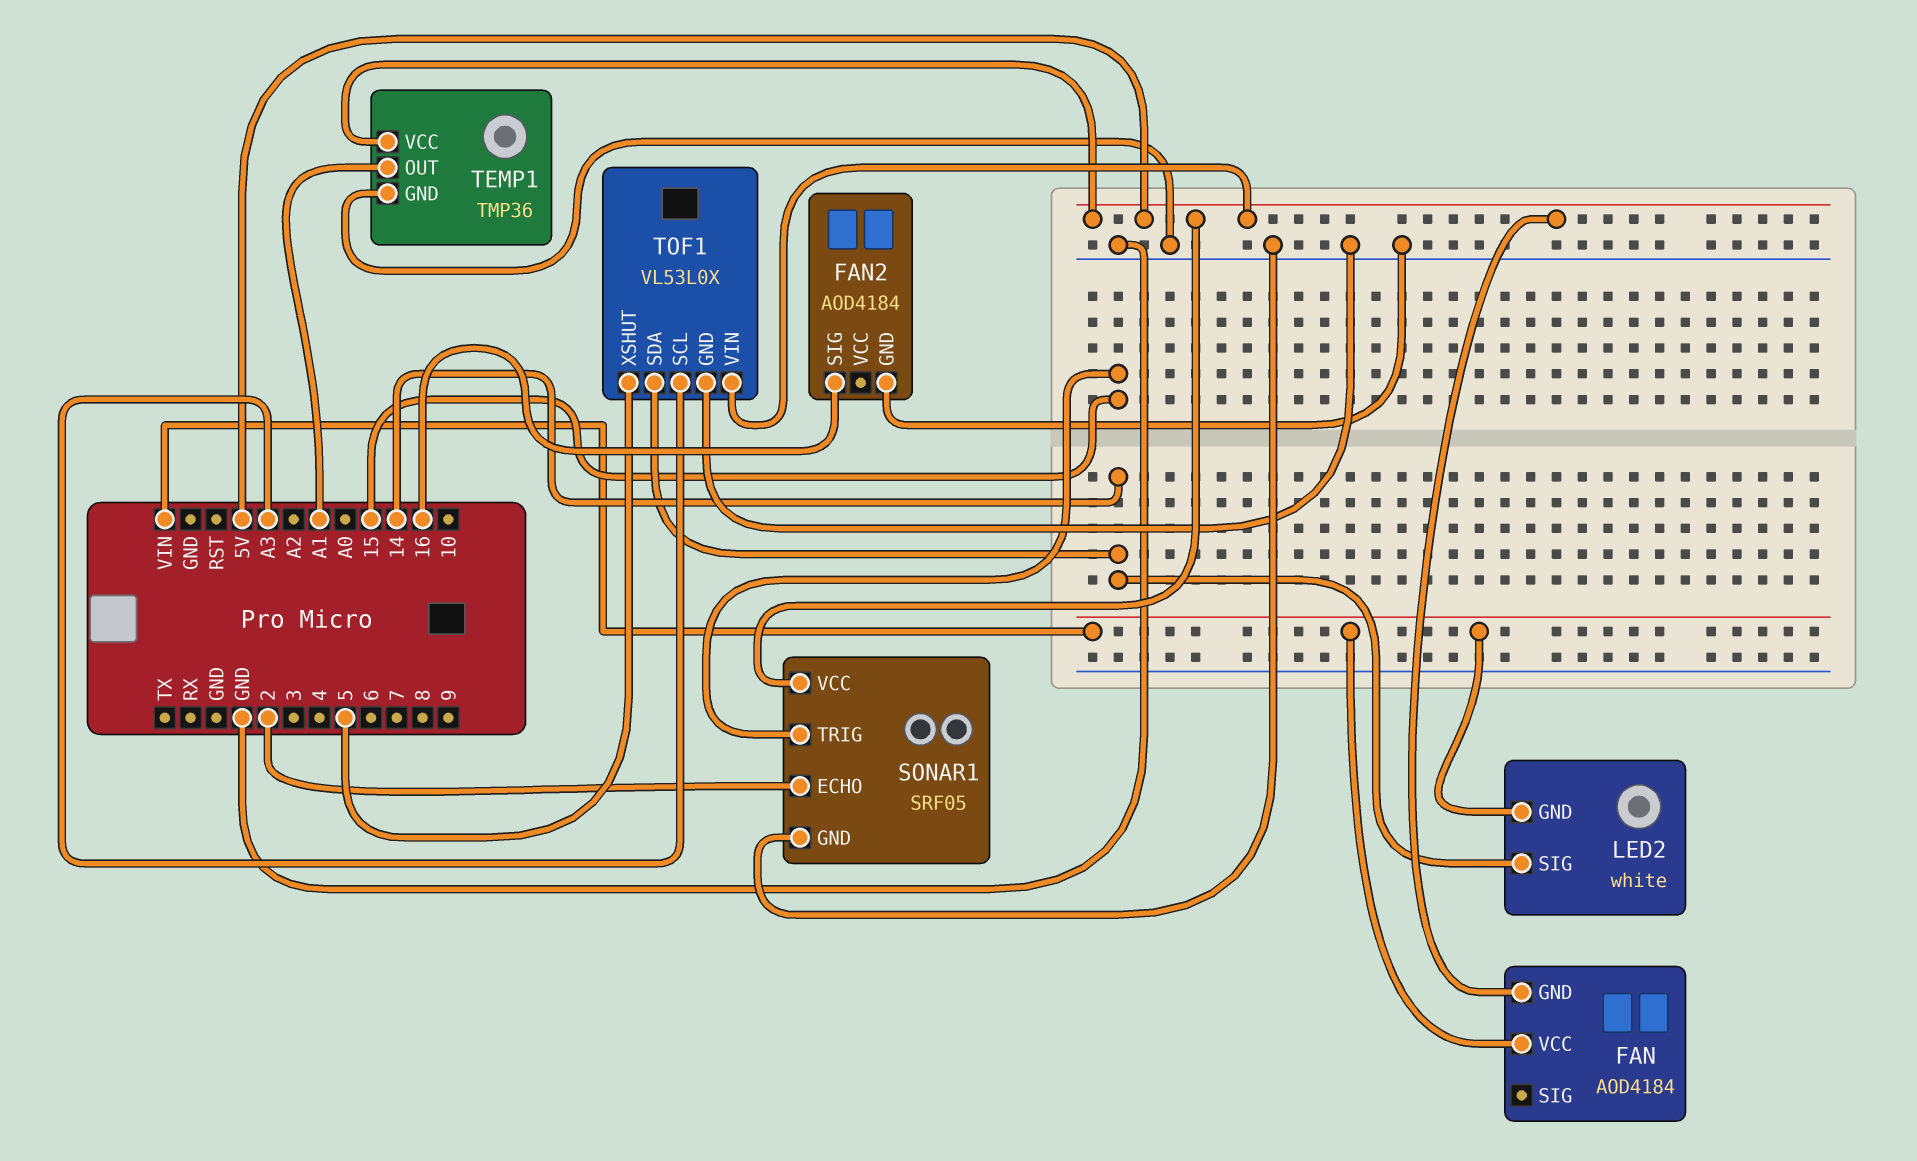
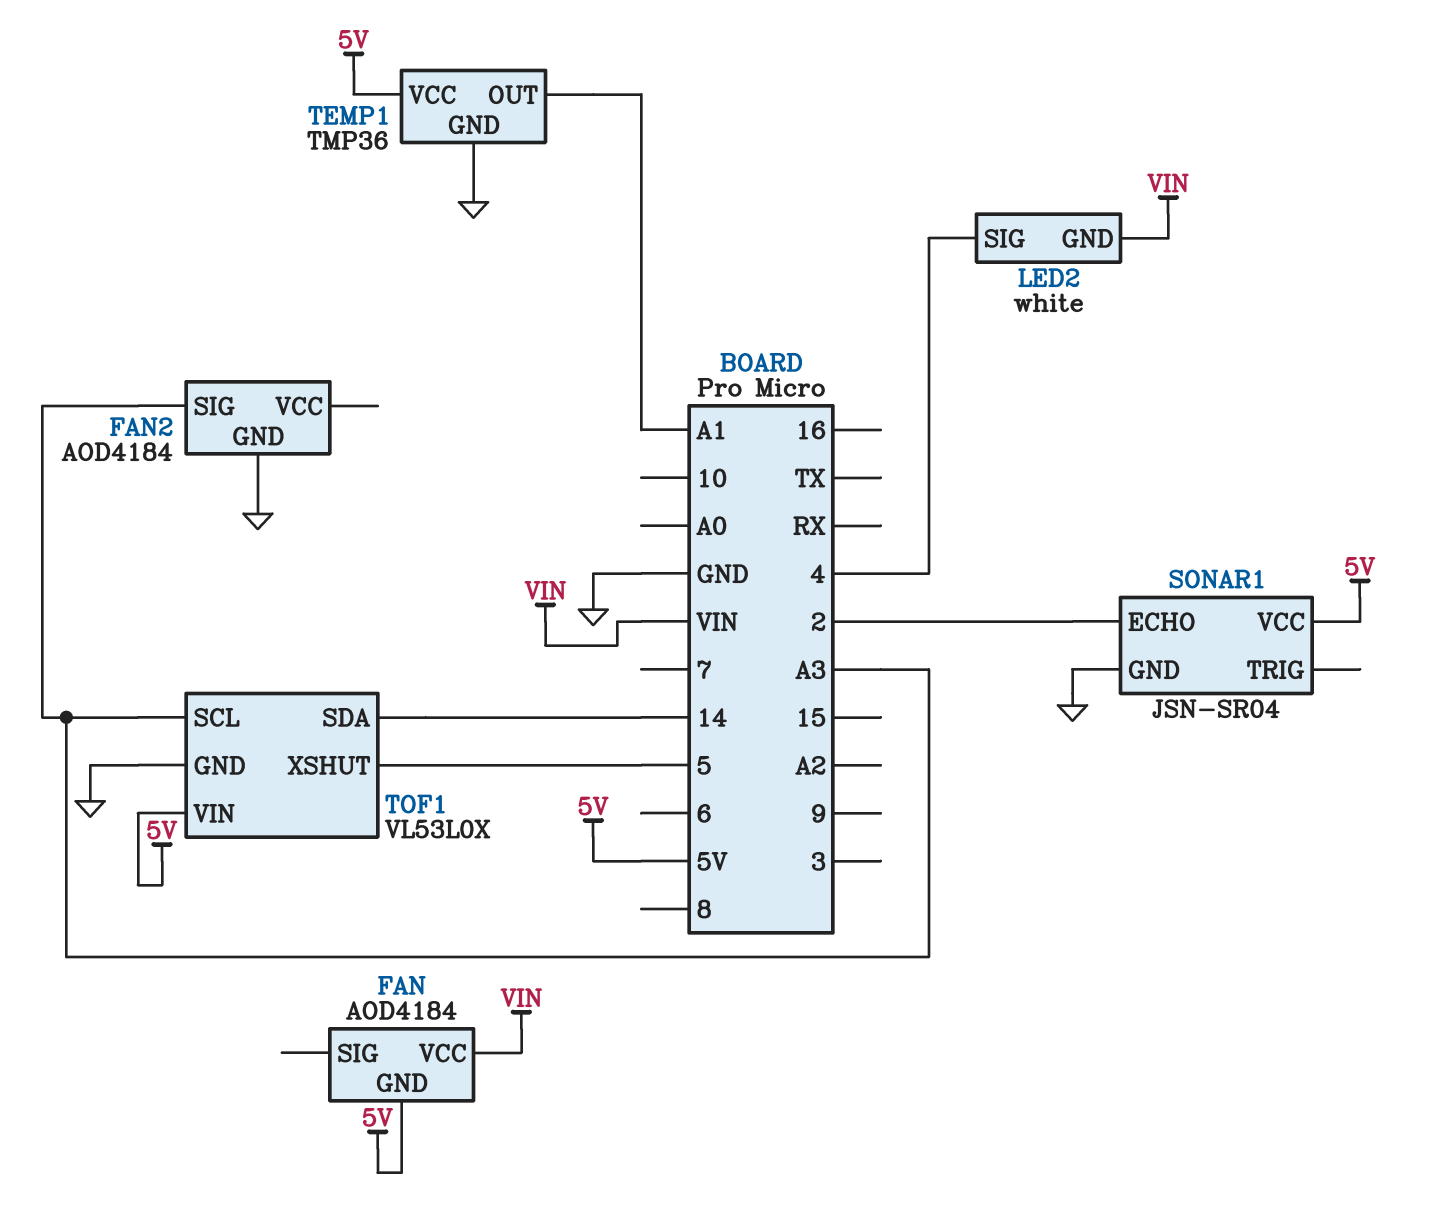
FAN2 pin SIG: 16 -> A3
LED2 pin SIG: 14 -> 4
SONAR1: SRF05 -> JSN-SR04
SONAR1 pin TRIG: 15 -> none

